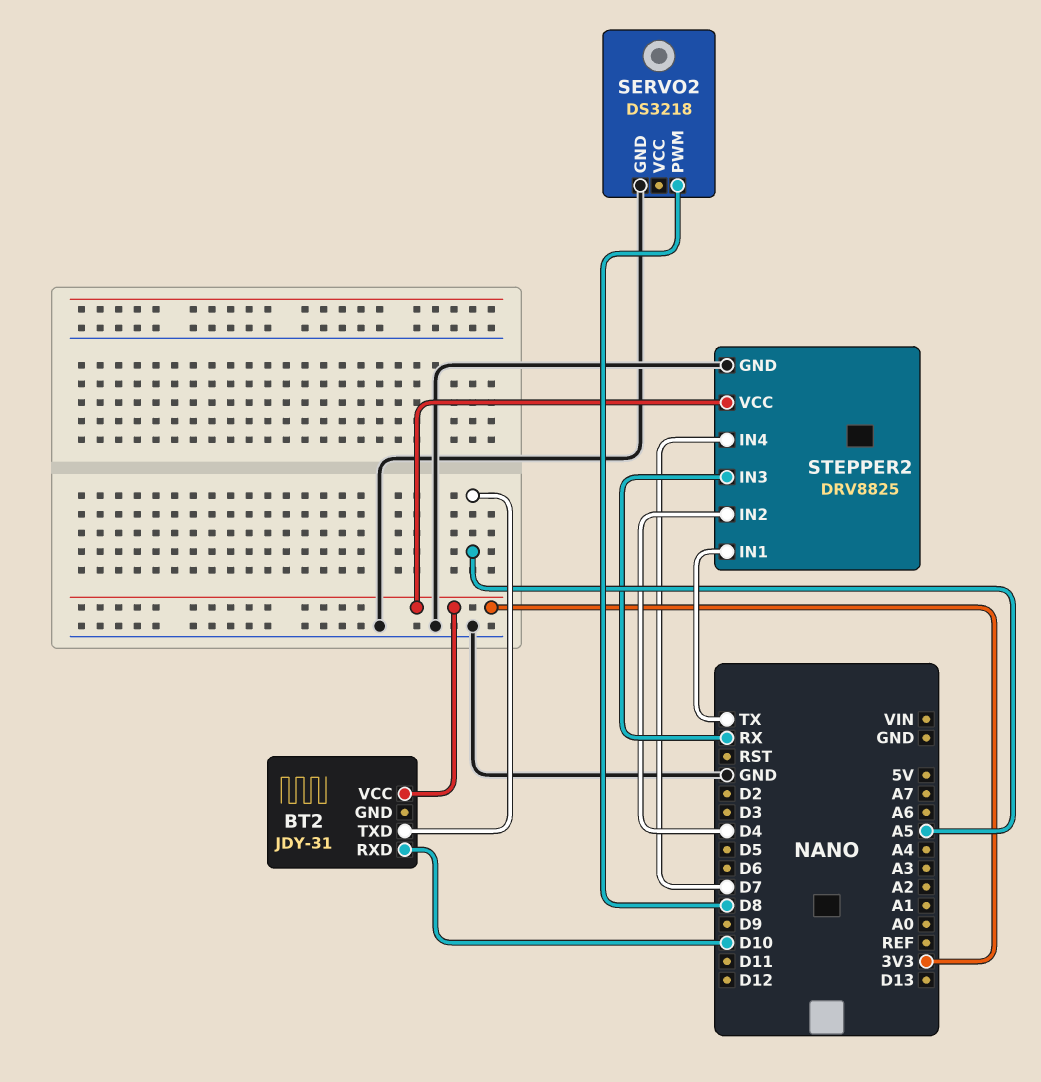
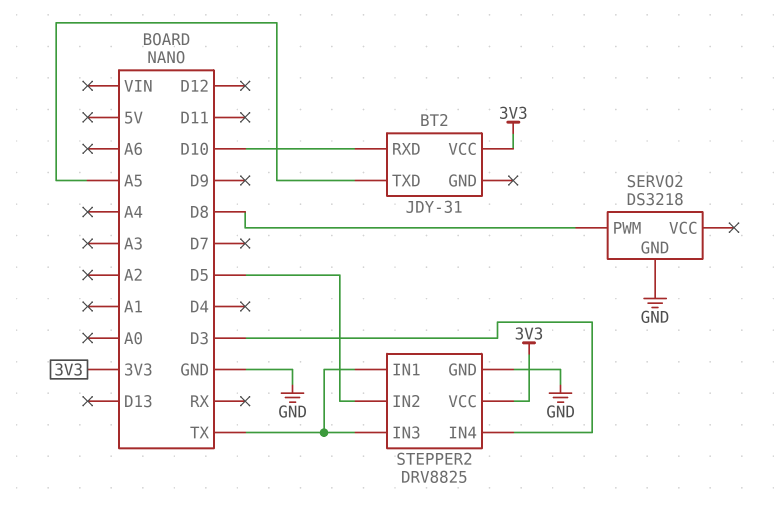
STEPPER2 pin IN2: D4 -> D5
STEPPER2 pin IN3: RX -> TX
STEPPER2 pin IN4: D7 -> D3

